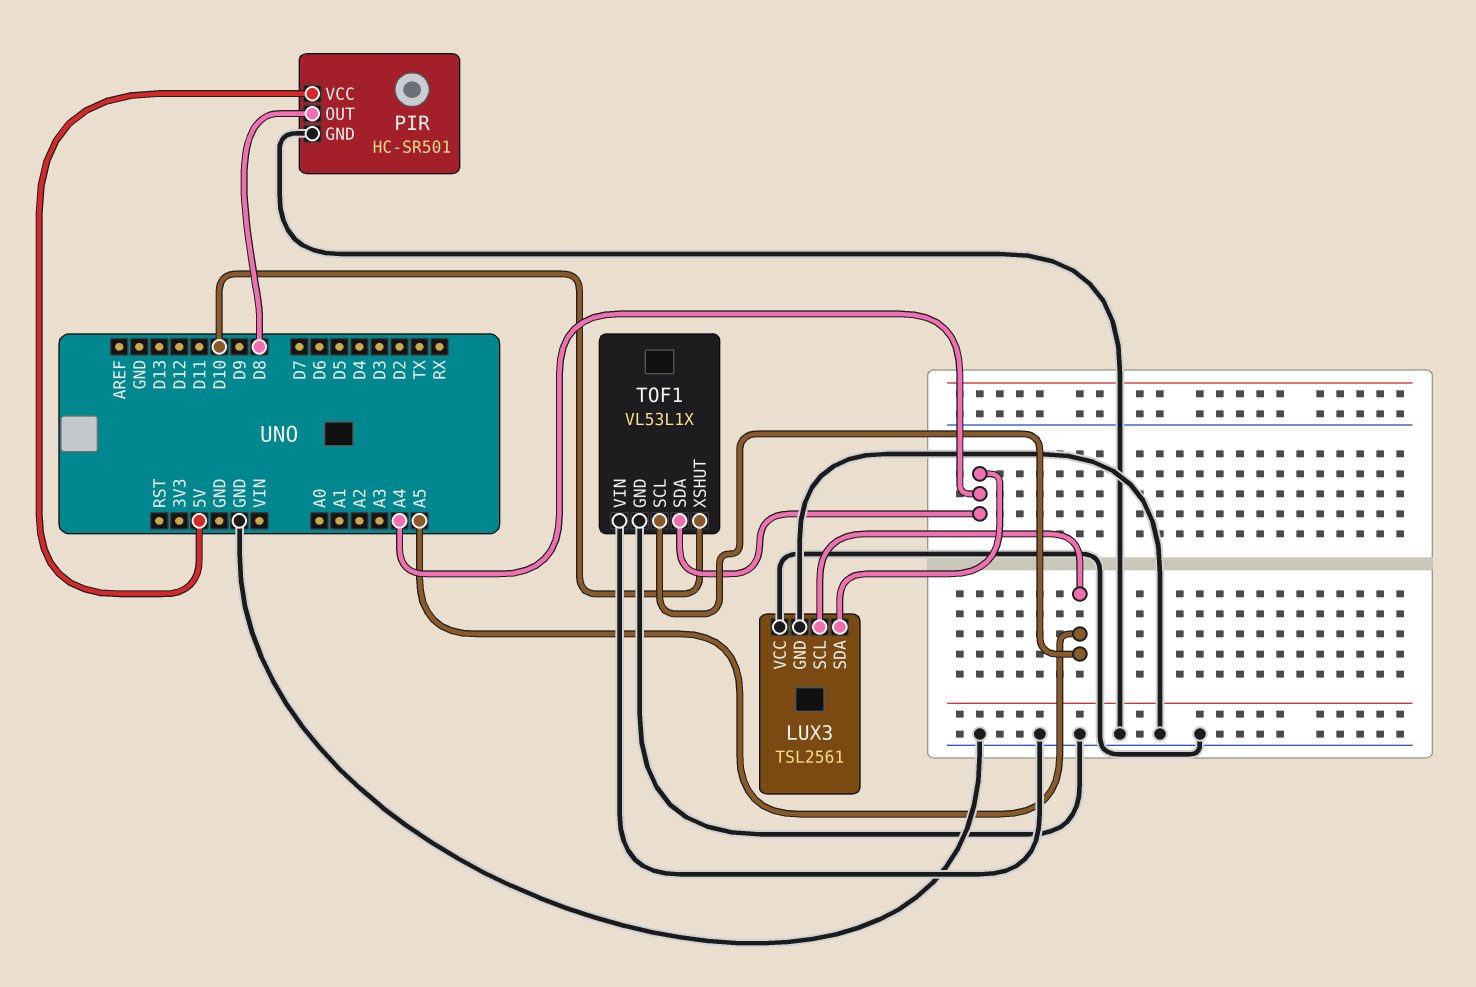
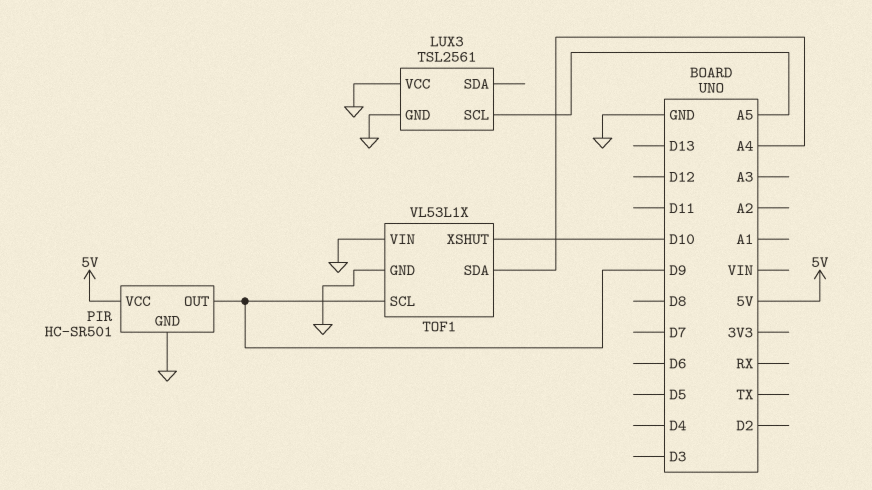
LUX3 pin SDA: A4 -> none
PIR pin OUT: D8 -> D9
TOF1 pin SCL: A5 -> D9

